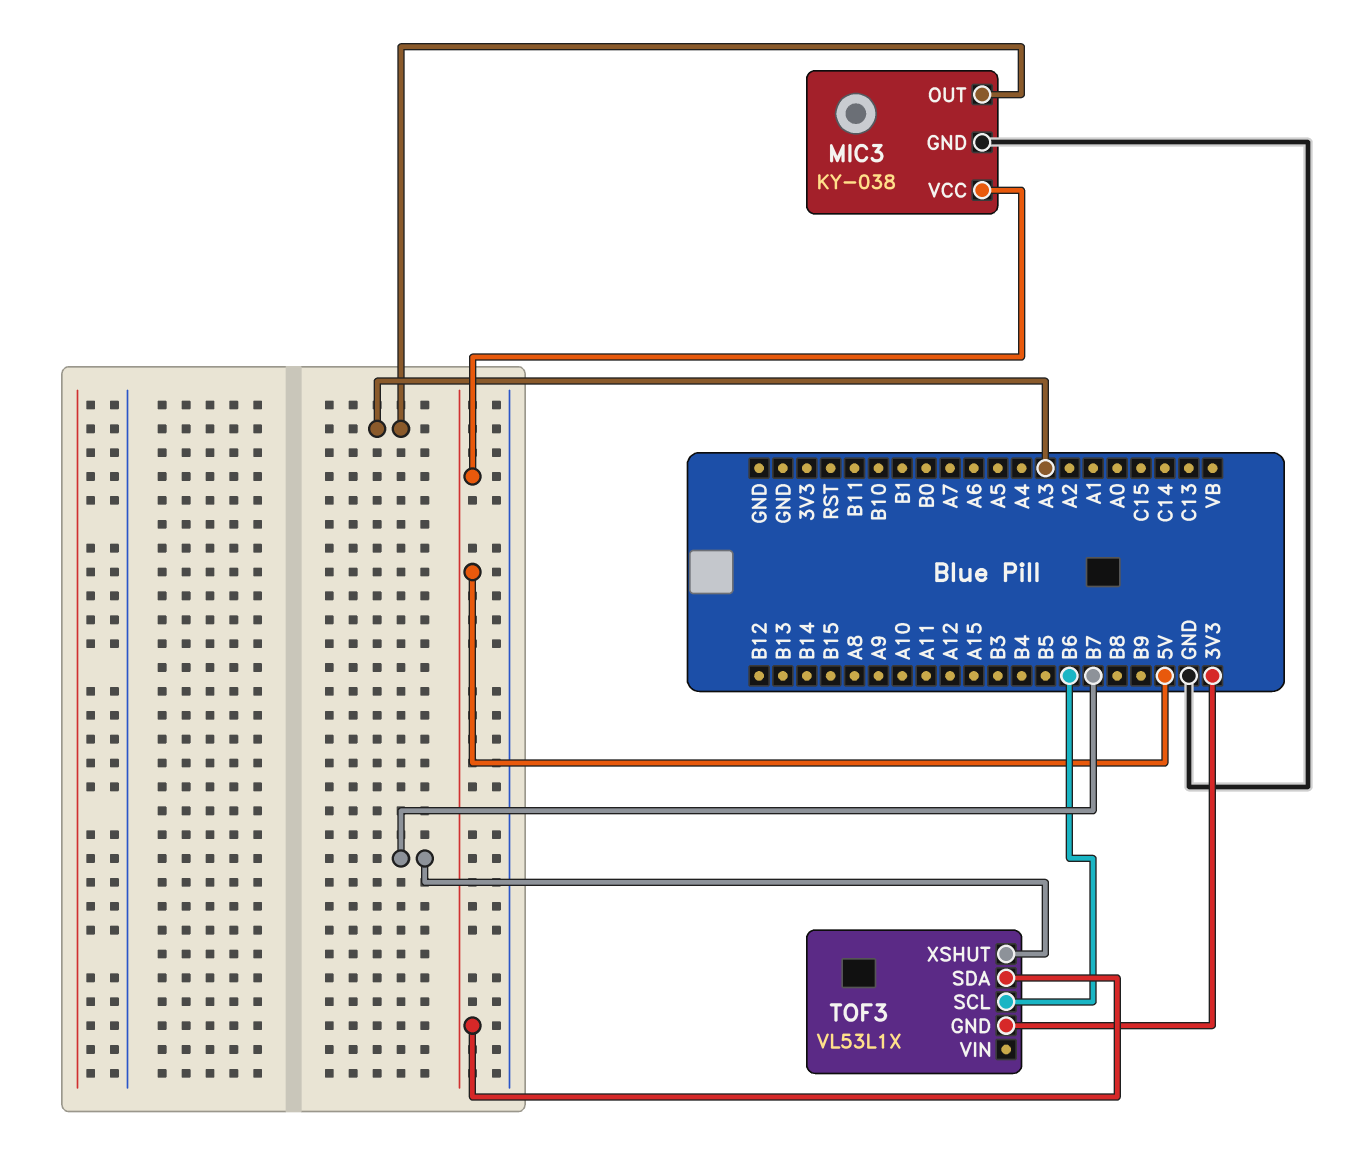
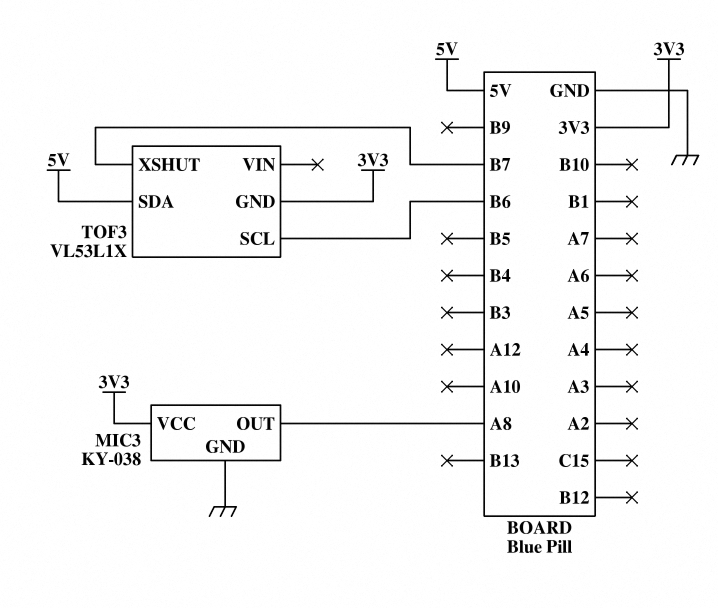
MIC3 pin OUT: A3 -> A8
MIC3 pin VCC: 5V -> 3V3

